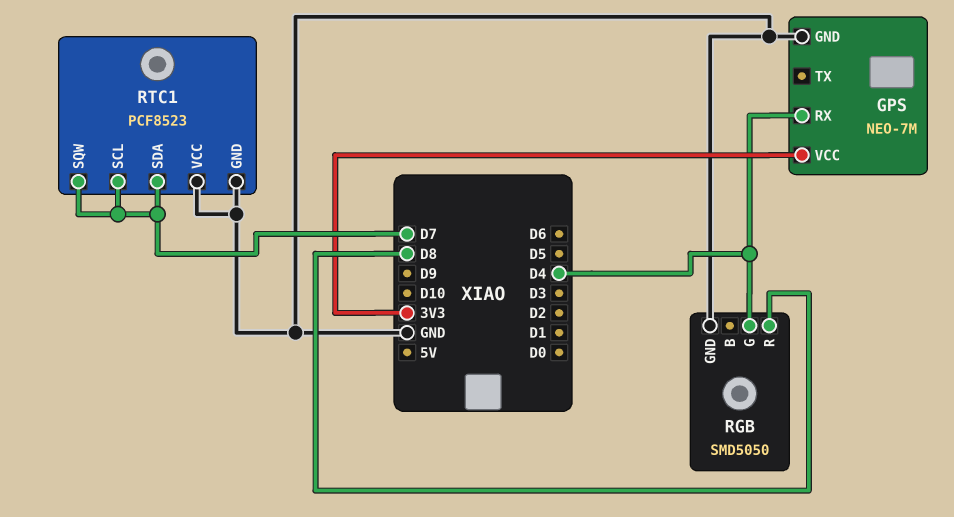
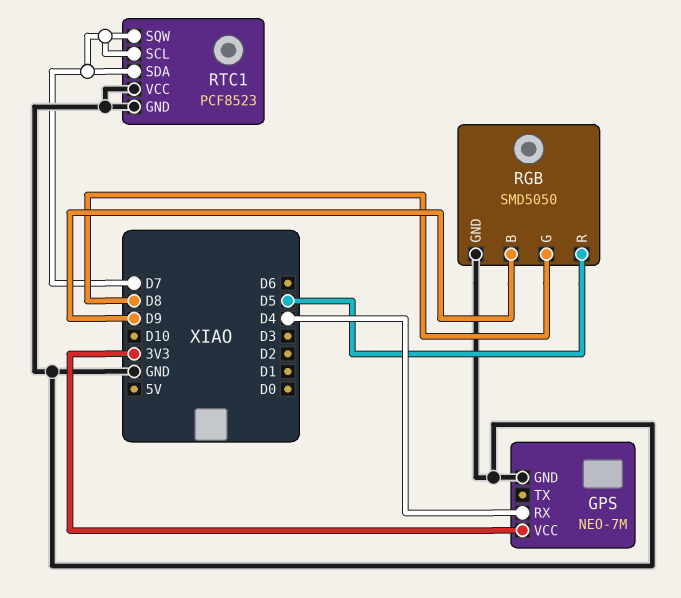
RGB pin B: none -> D9
RGB pin G: D4 -> D8
RGB pin R: D8 -> D5

